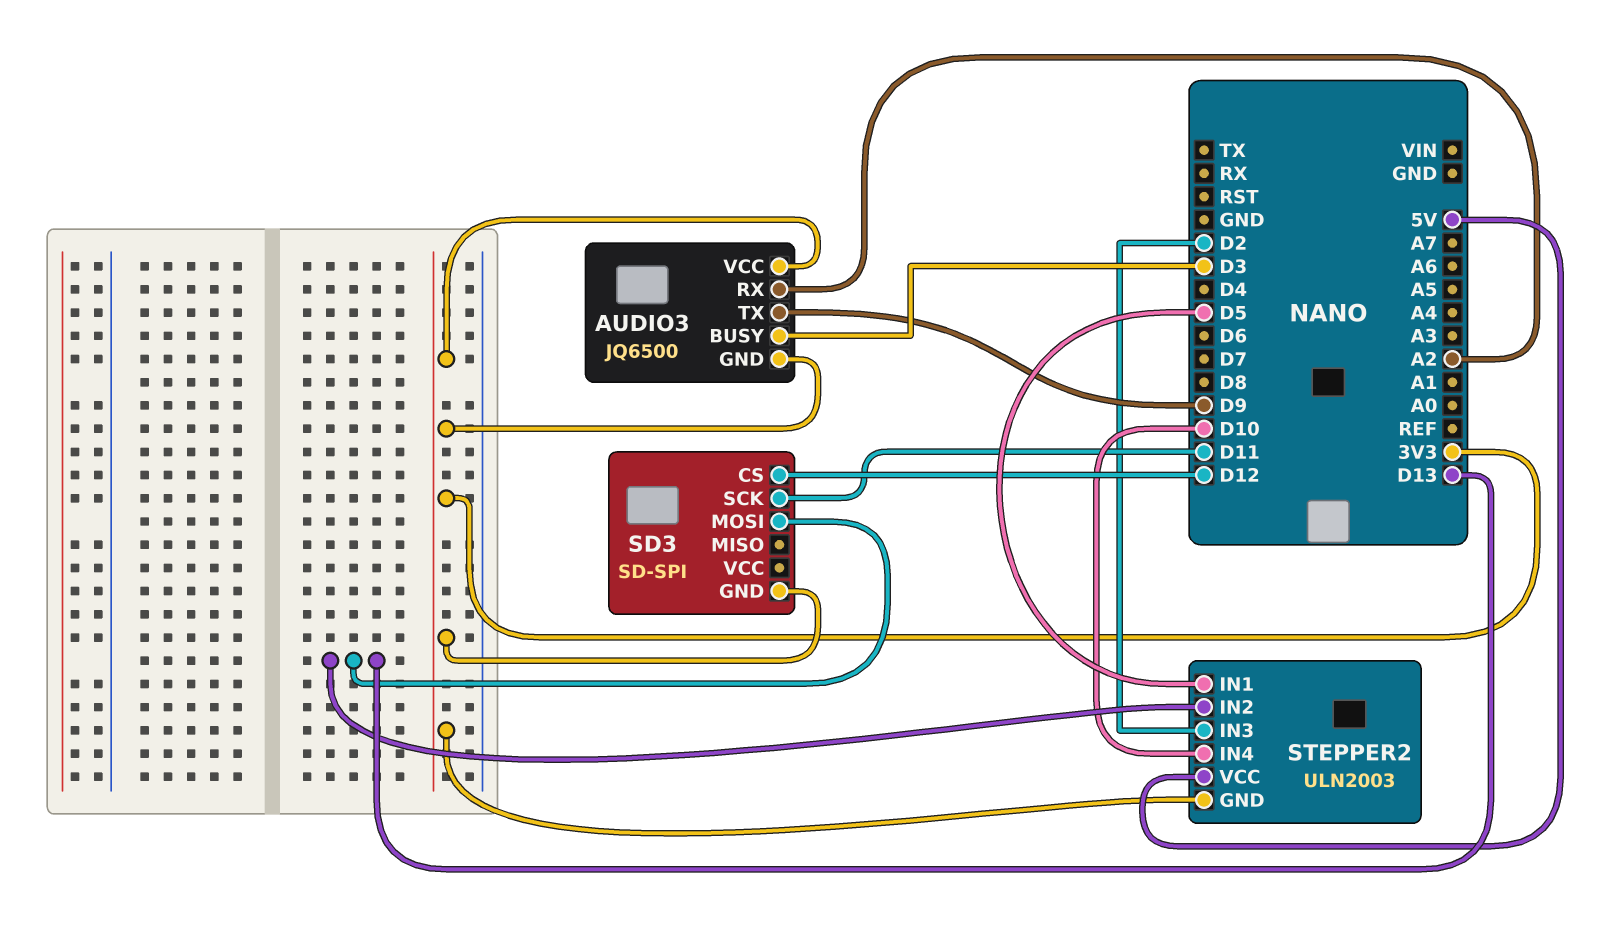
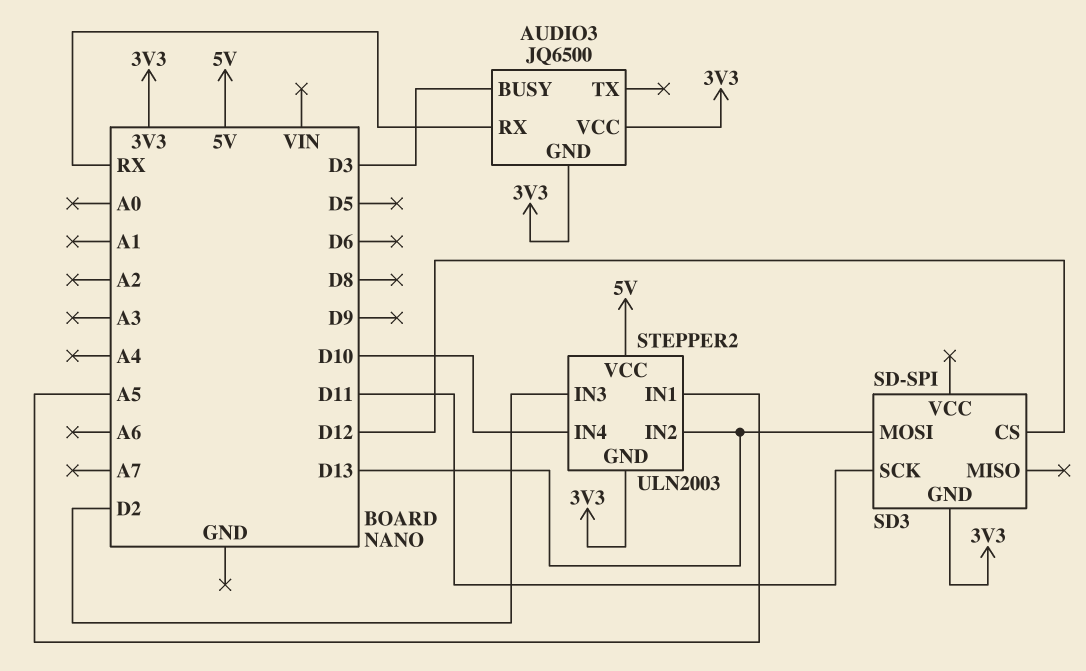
AUDIO3 pin RX: A2 -> RX
AUDIO3 pin TX: D9 -> none
STEPPER2 pin IN1: D5 -> A5

